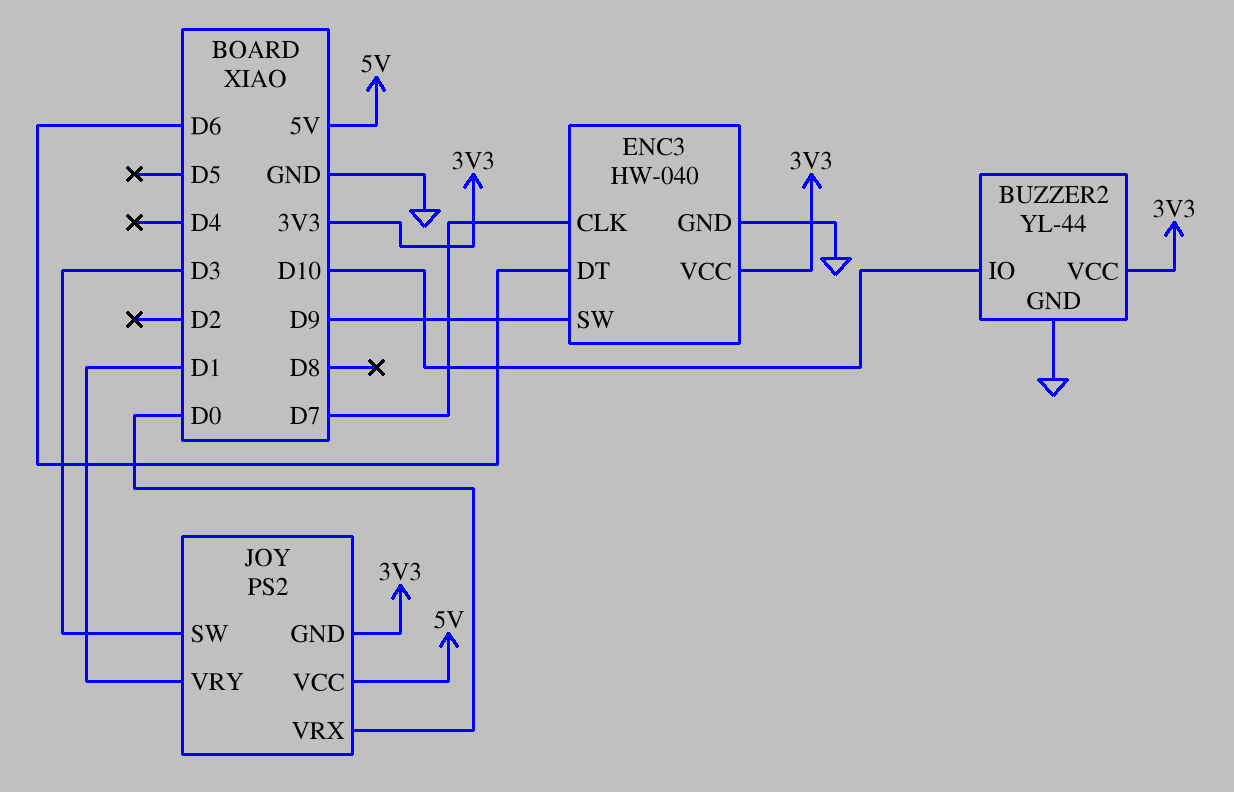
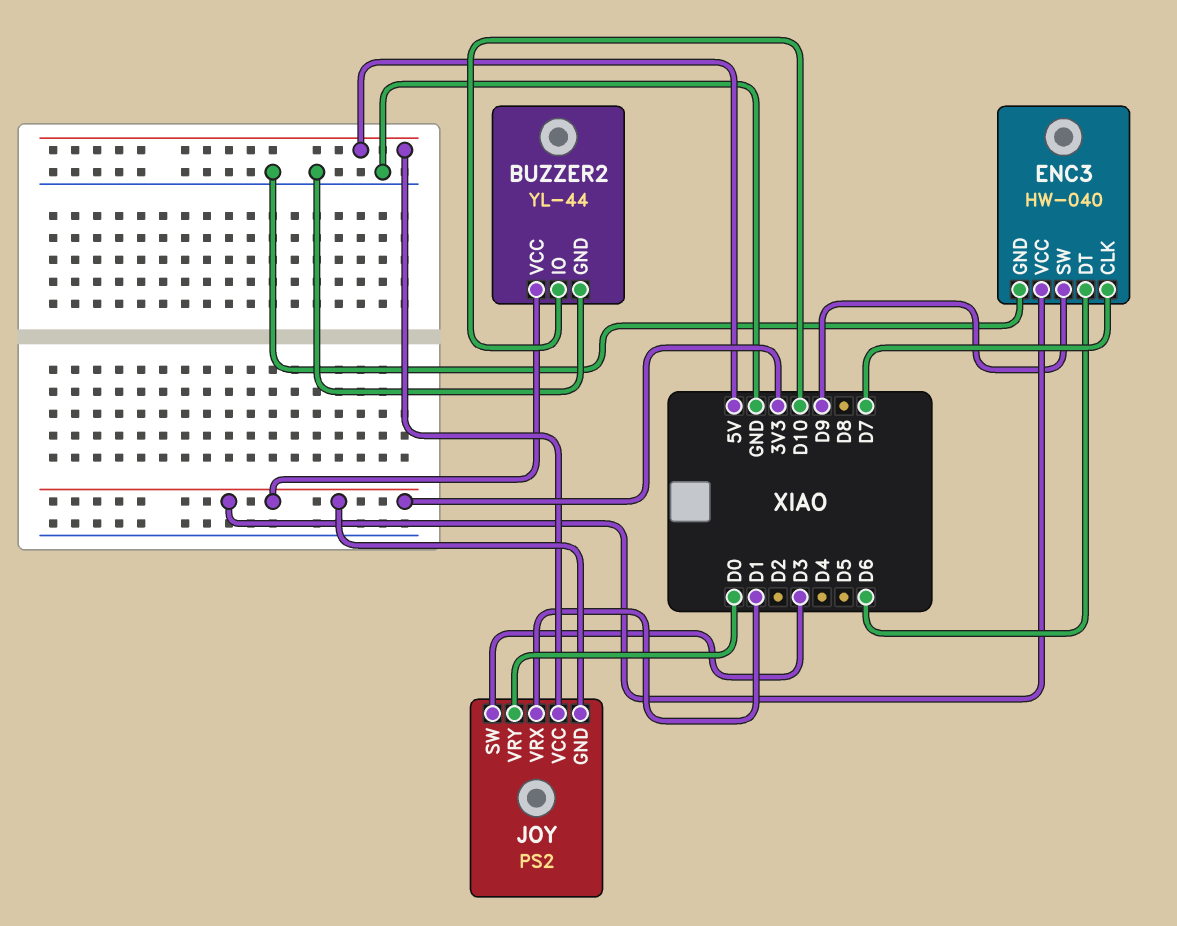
JOY pin VRX: D0 -> D1
JOY pin VRY: D1 -> D0

